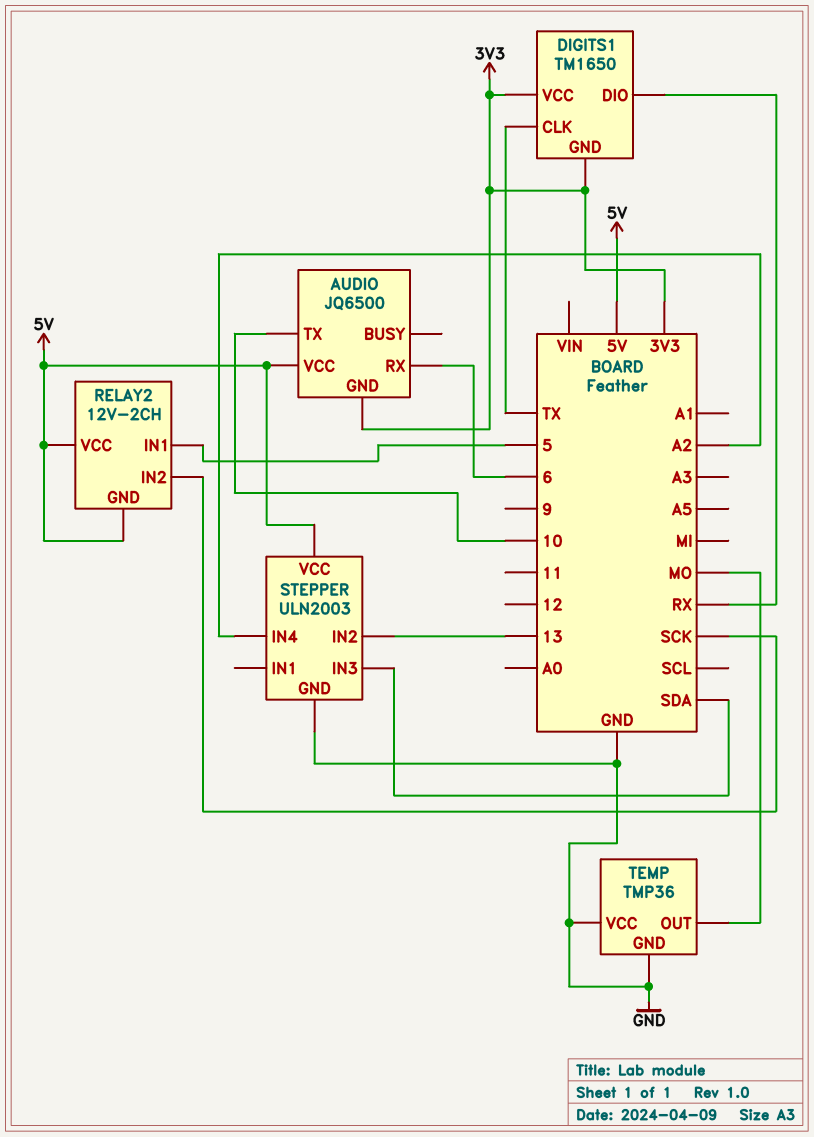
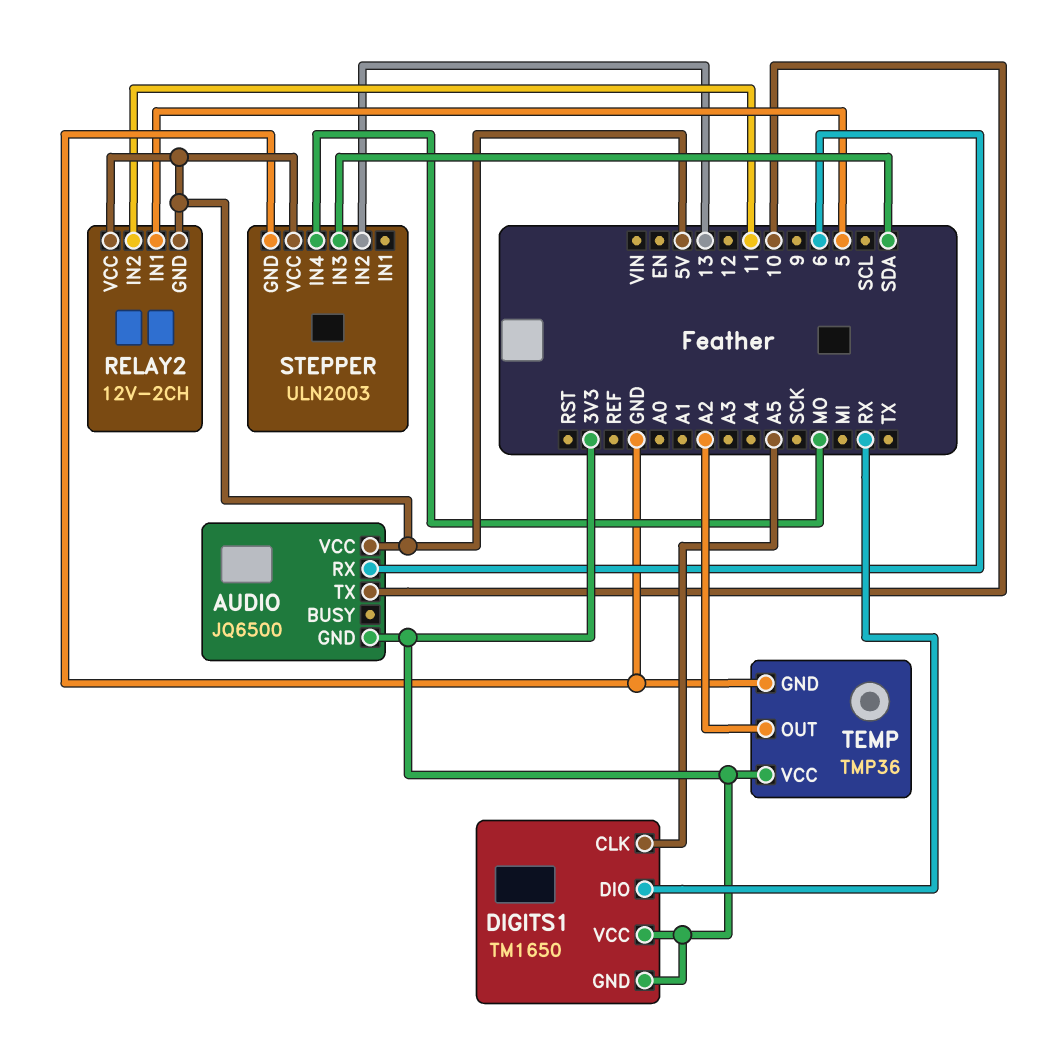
DIGITS1 pin CLK: TX -> A5
RELAY2 pin IN2: SCK -> 11
STEPPER pin IN4: A2 -> MO
TEMP pin OUT: MO -> A2
TEMP pin VCC: GND -> 3V3

